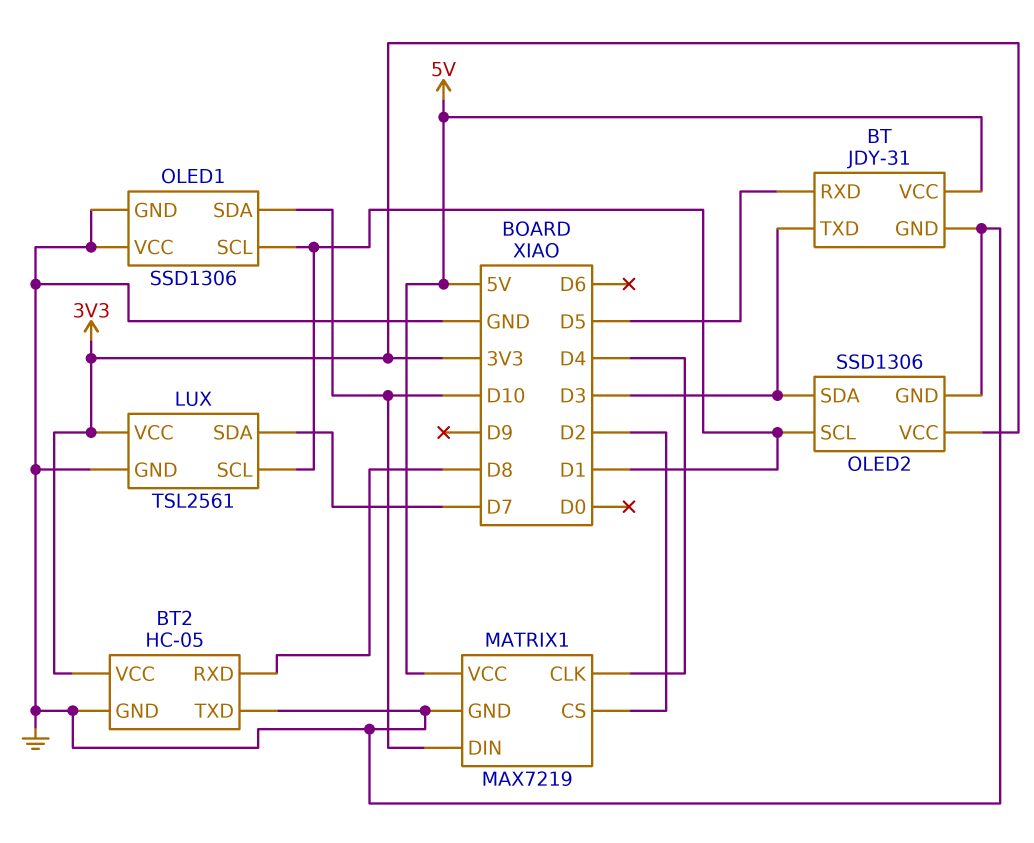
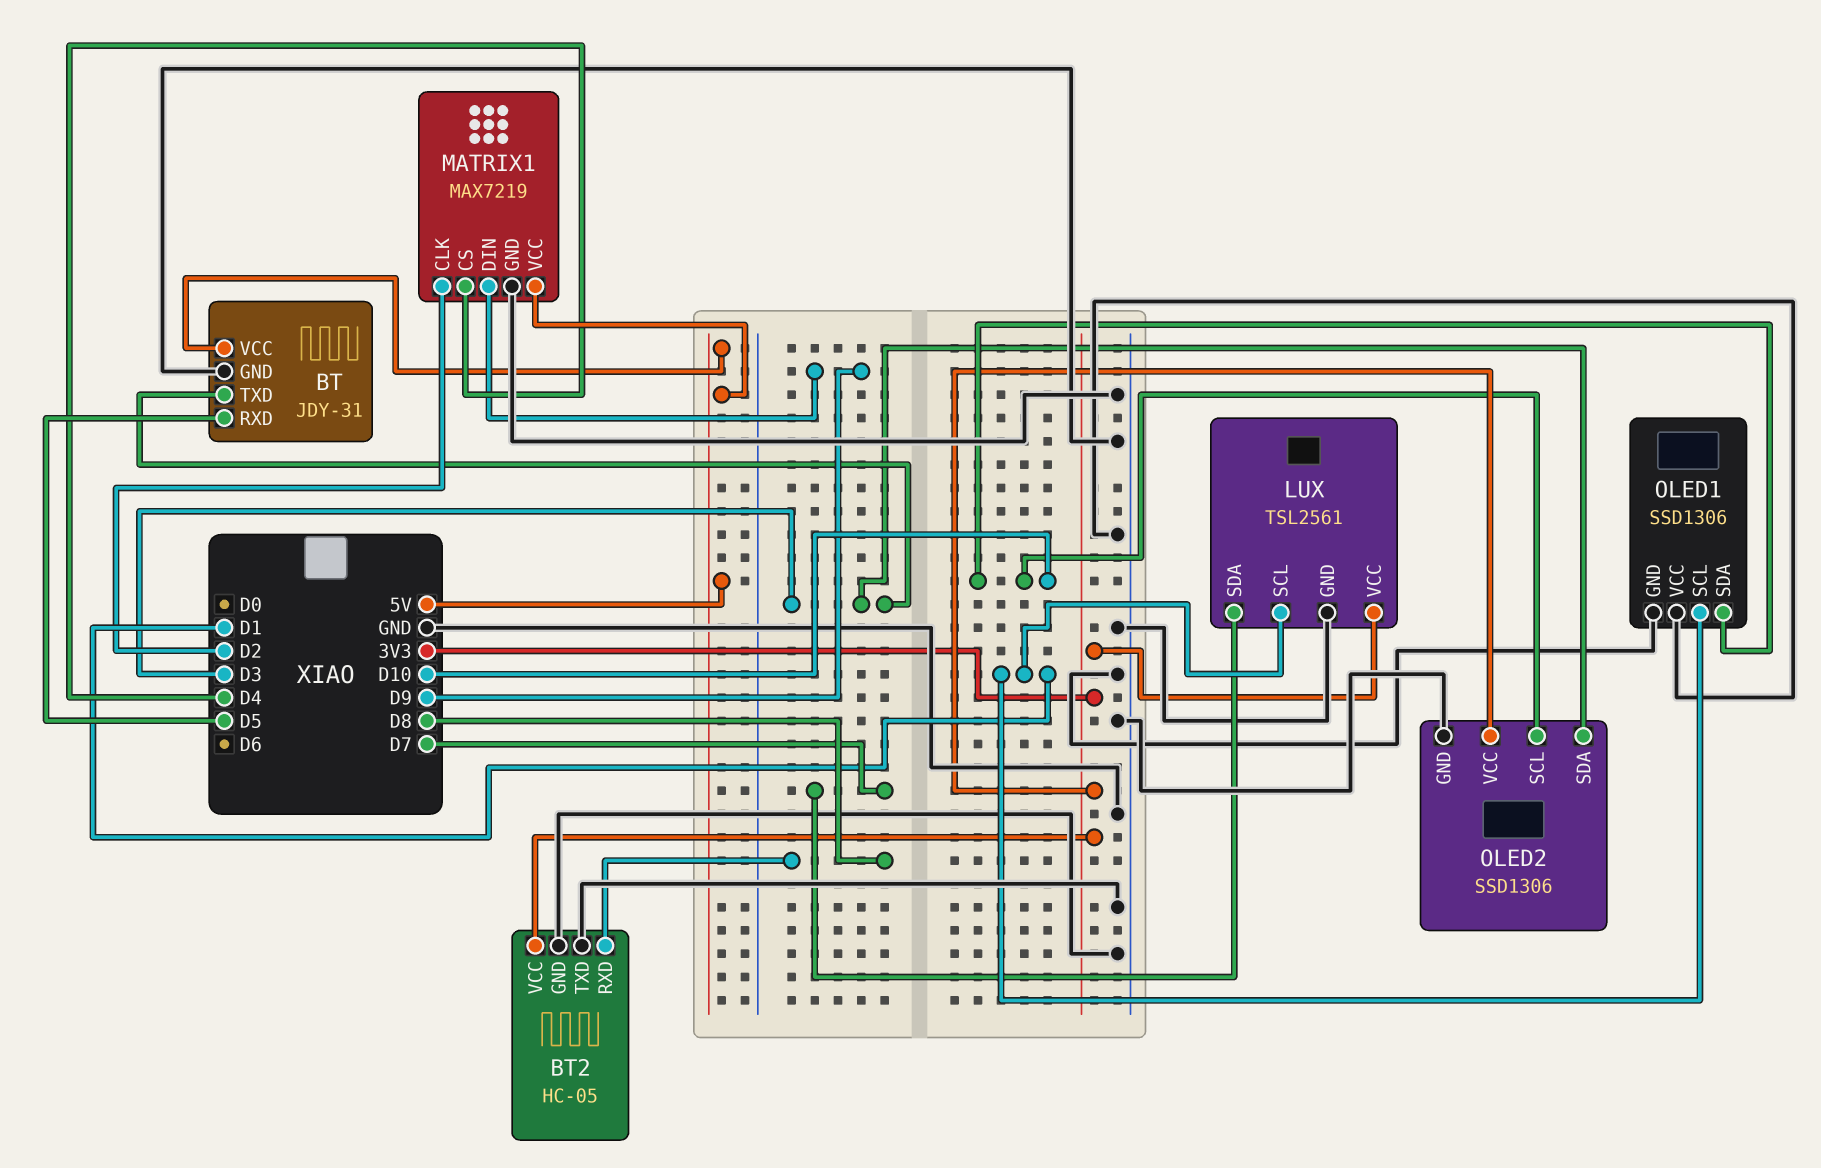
MATRIX1 pin CLK: D4 -> D2
MATRIX1 pin CS: D2 -> D4
MATRIX1 pin DIN: D10 -> D9
OLED2 pin SCL: D1 -> D10

